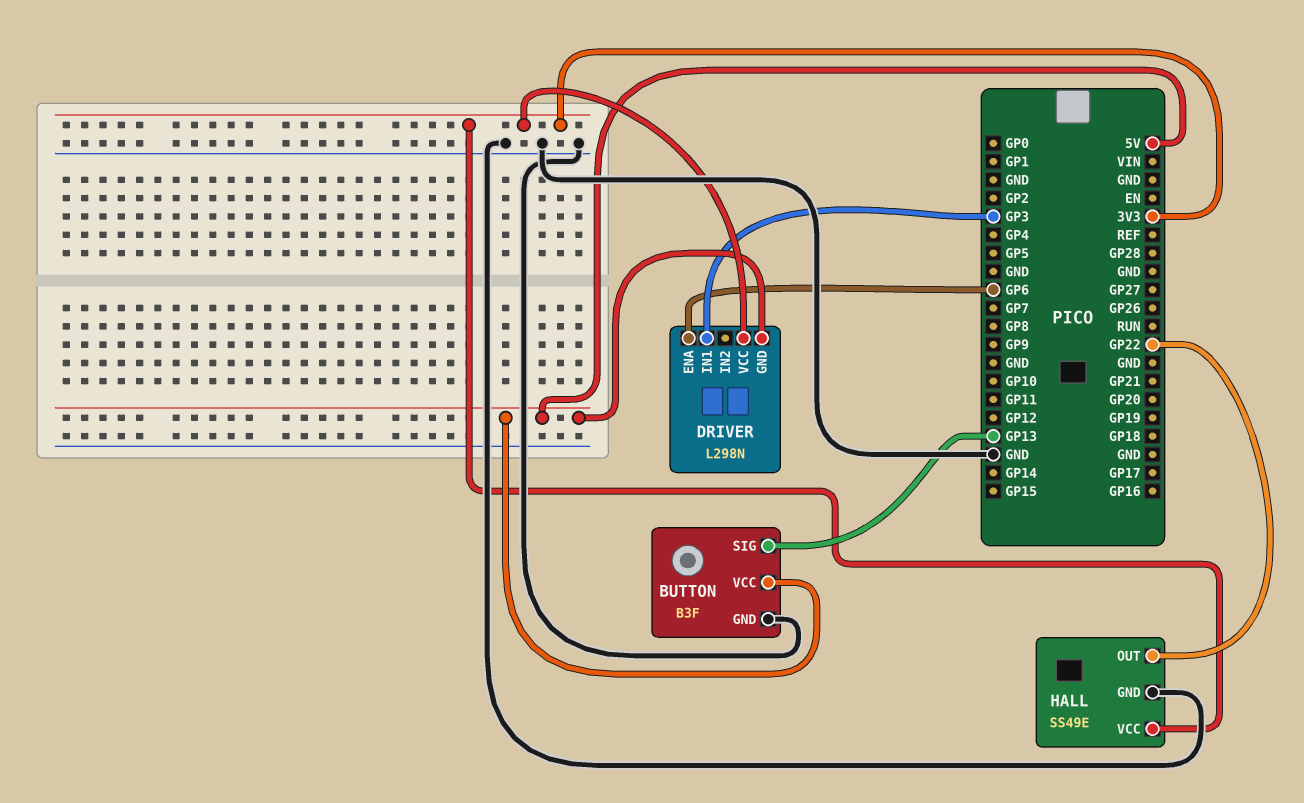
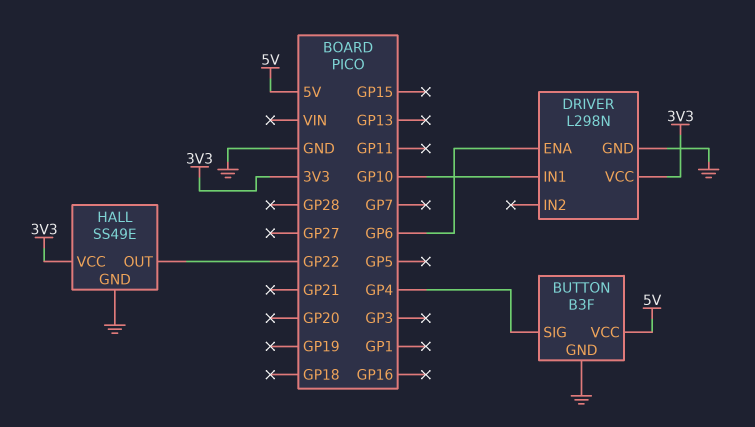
BUTTON pin SIG: GP13 -> GP4
DRIVER pin GND: 5V -> GND
DRIVER pin IN1: GP3 -> GP10

